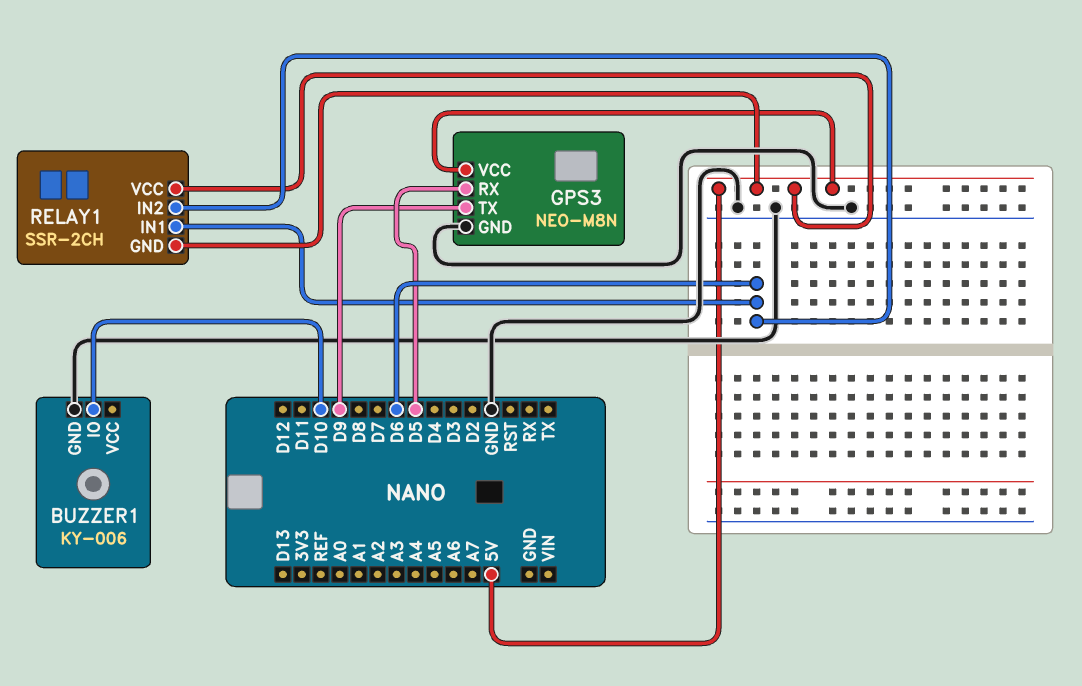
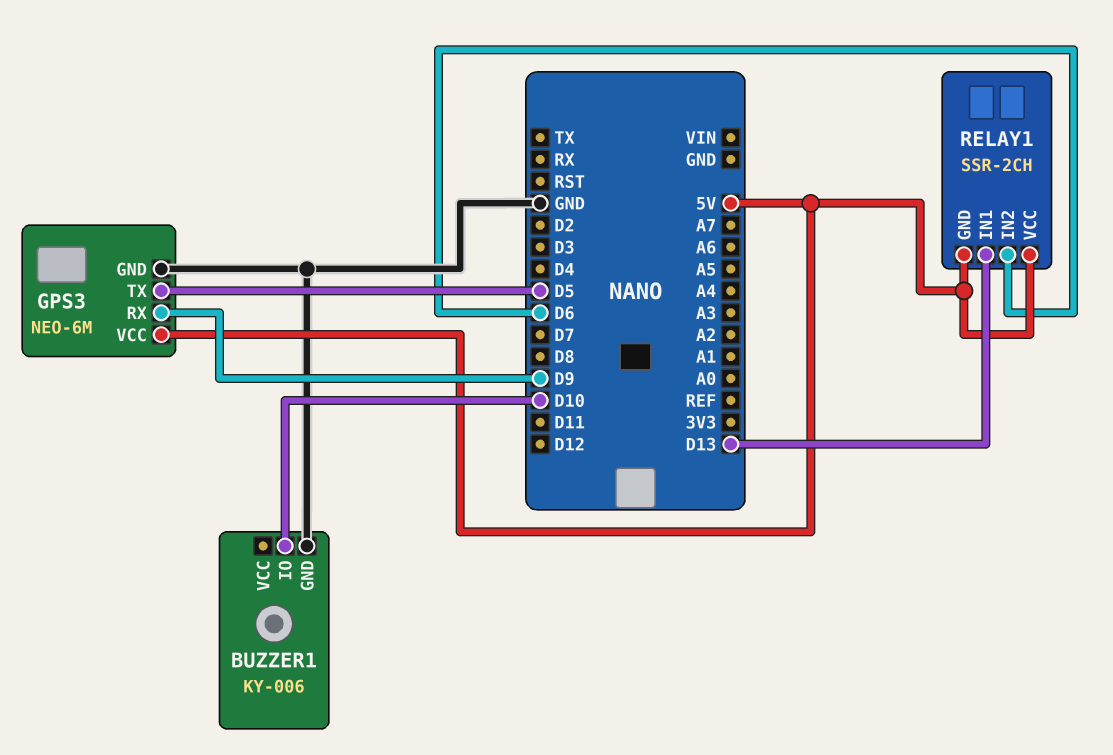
GPS3: NEO-M8N -> NEO-6M
GPS3 pin RX: D5 -> D9
GPS3 pin TX: D9 -> D5
RELAY1 pin IN1: D6 -> D13

